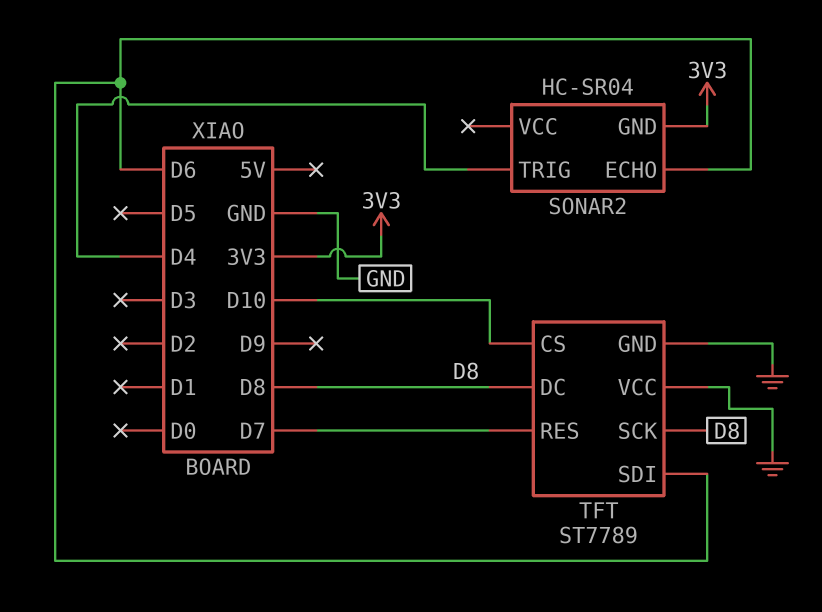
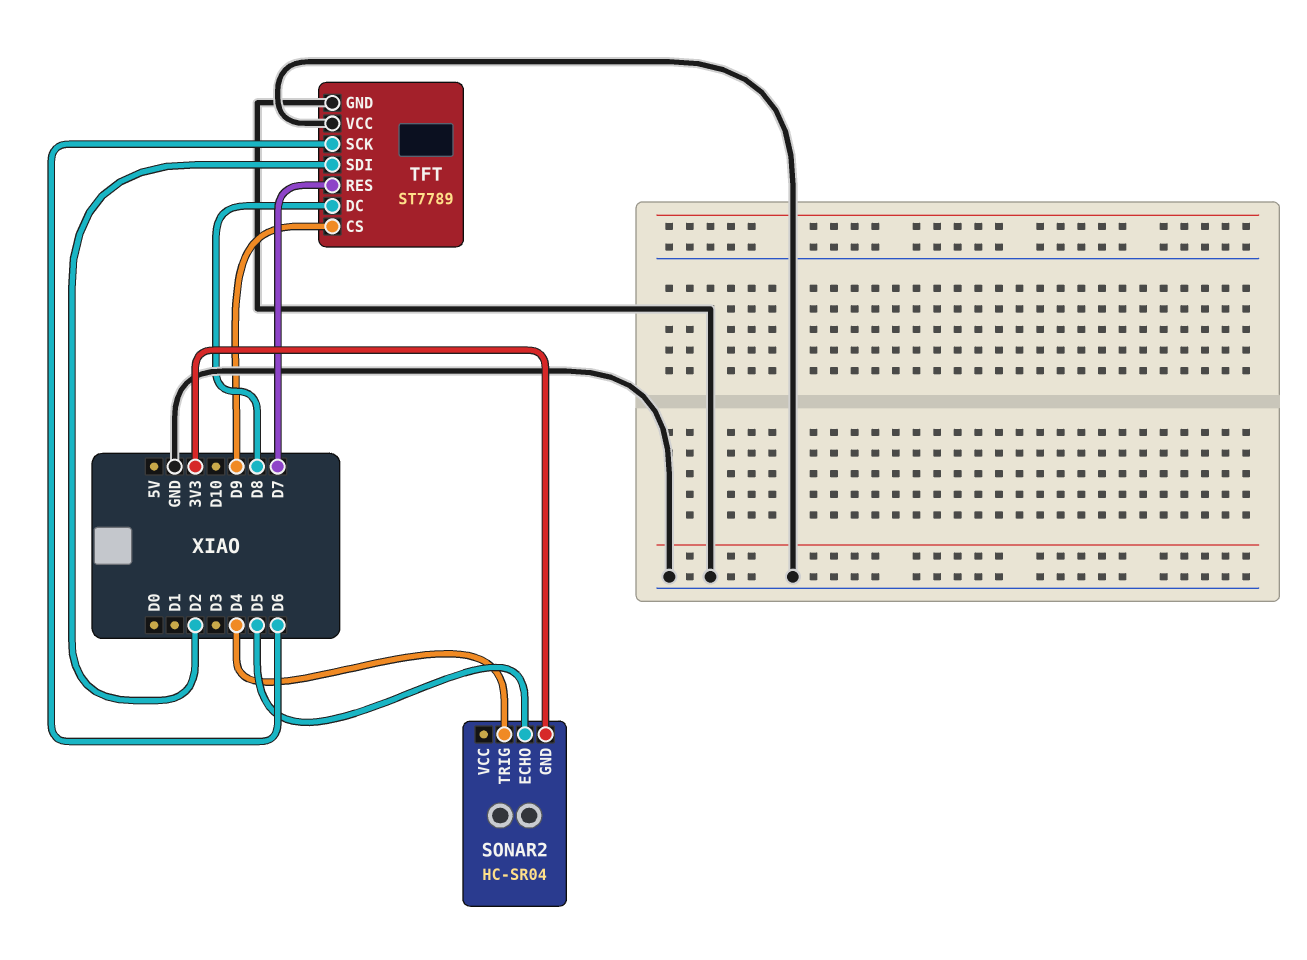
SONAR2 pin ECHO: D6 -> D5
TFT pin CS: D10 -> D9
TFT pin SCK: D8 -> D6
TFT pin SDI: D6 -> D2

